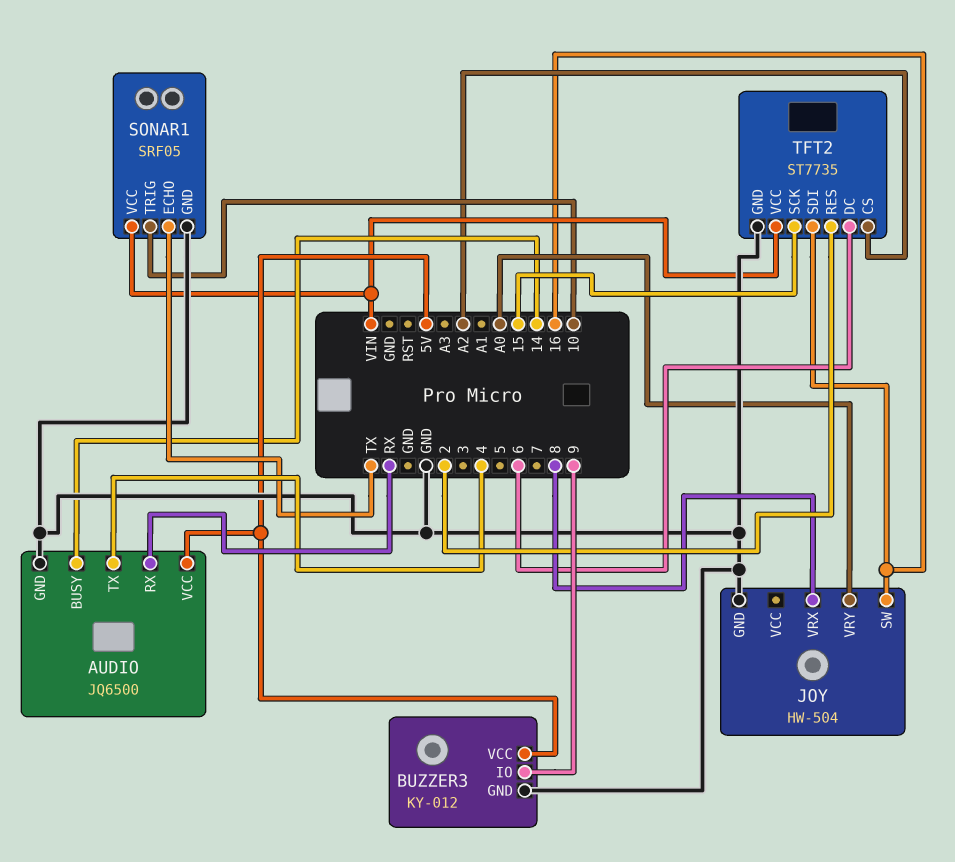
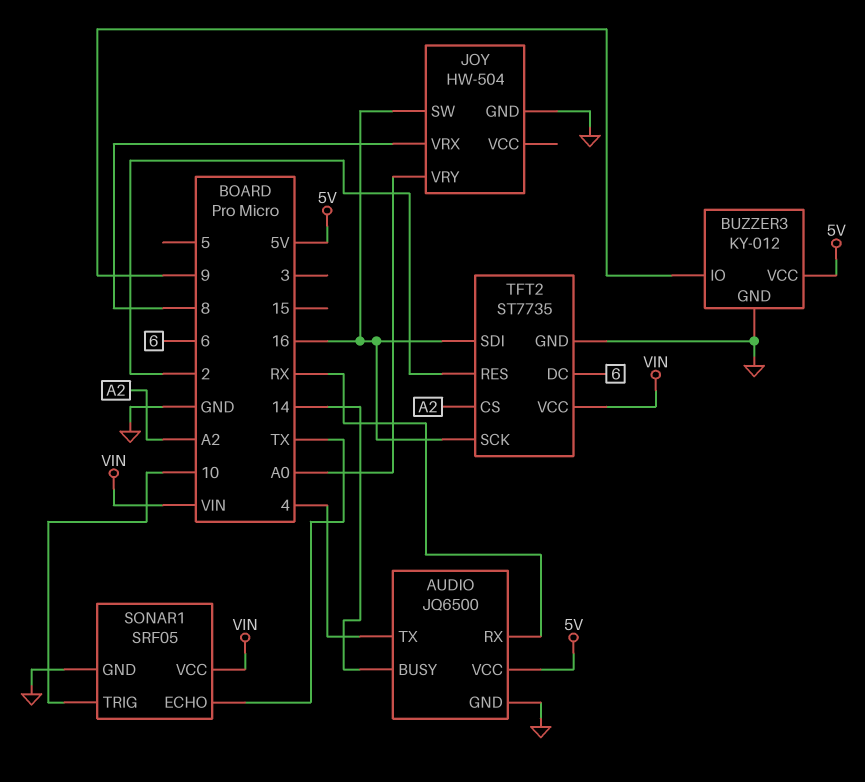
TFT2 pin SCK: 15 -> 16

